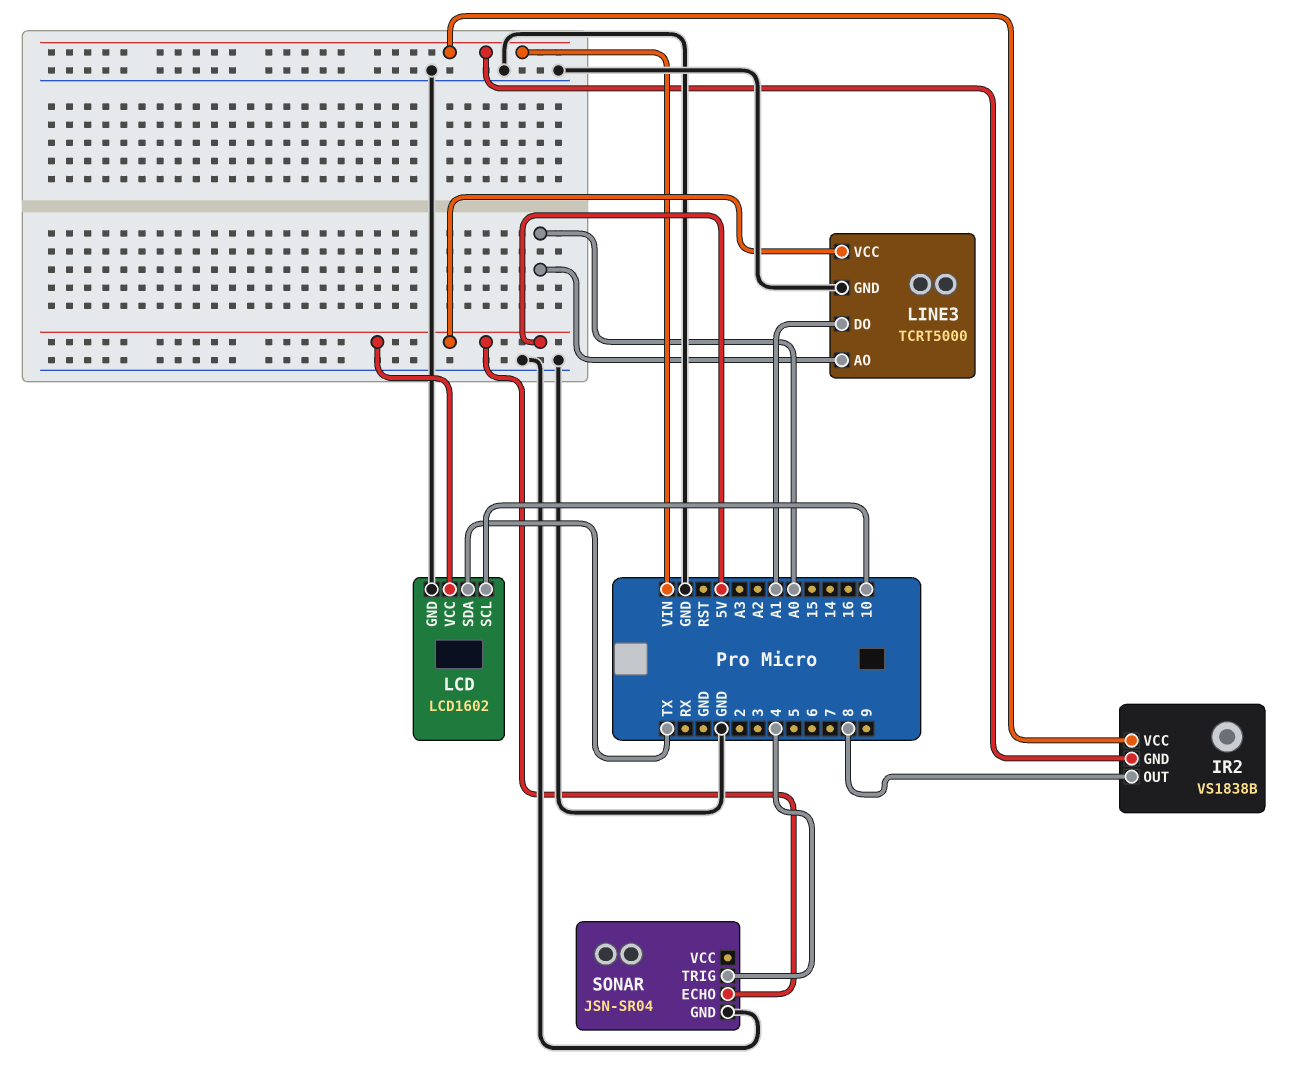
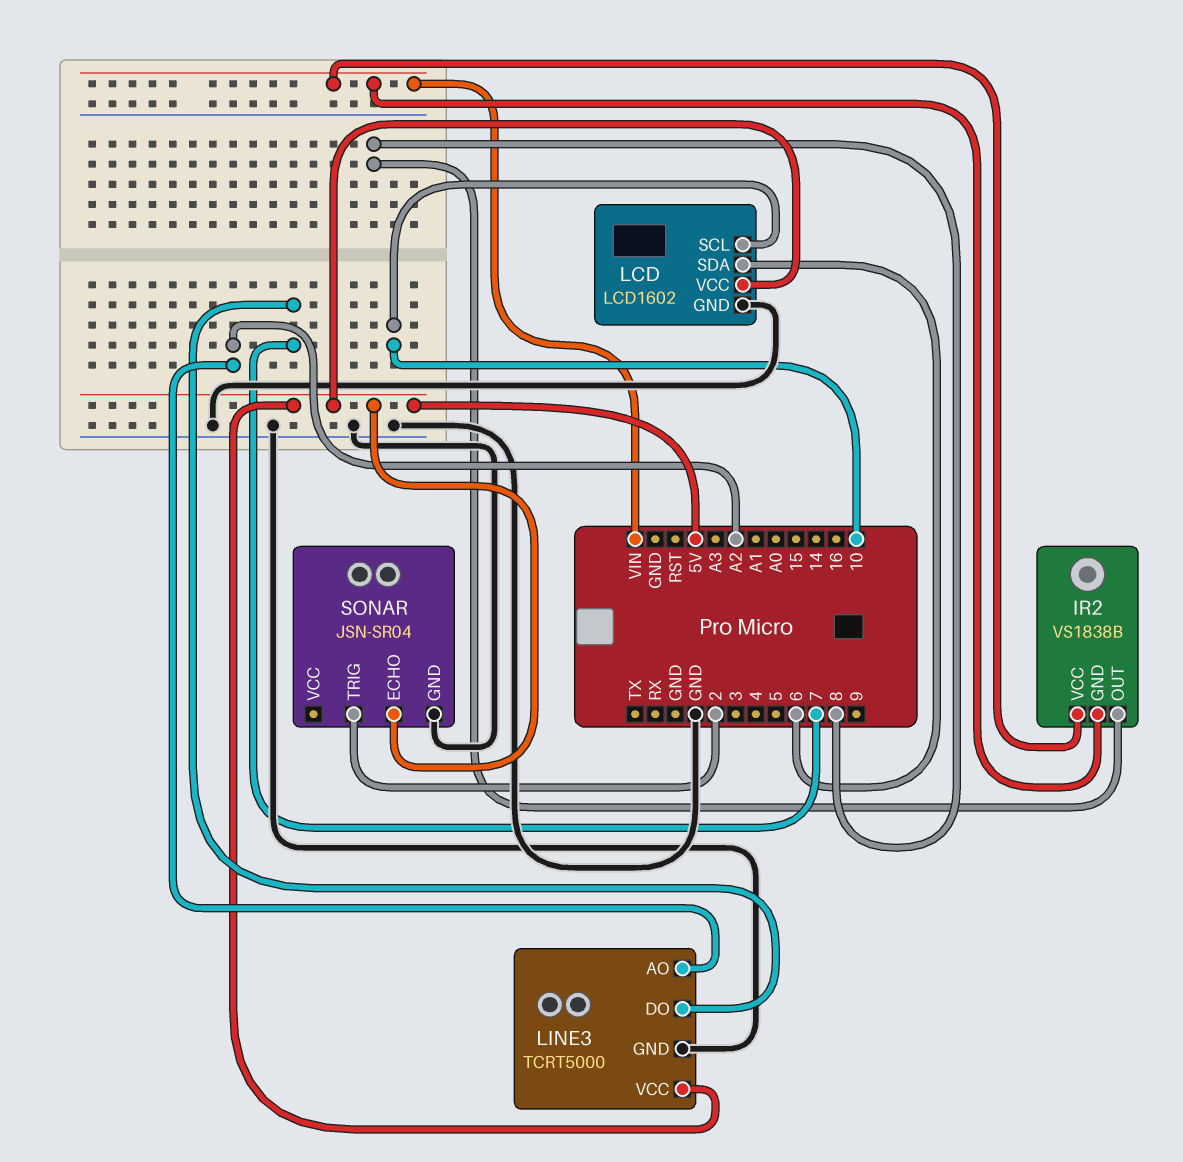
LCD pin SDA: TX -> 6
LINE3 pin AO: A0 -> A2
LINE3 pin DO: A1 -> 7
SONAR pin TRIG: 4 -> 2

